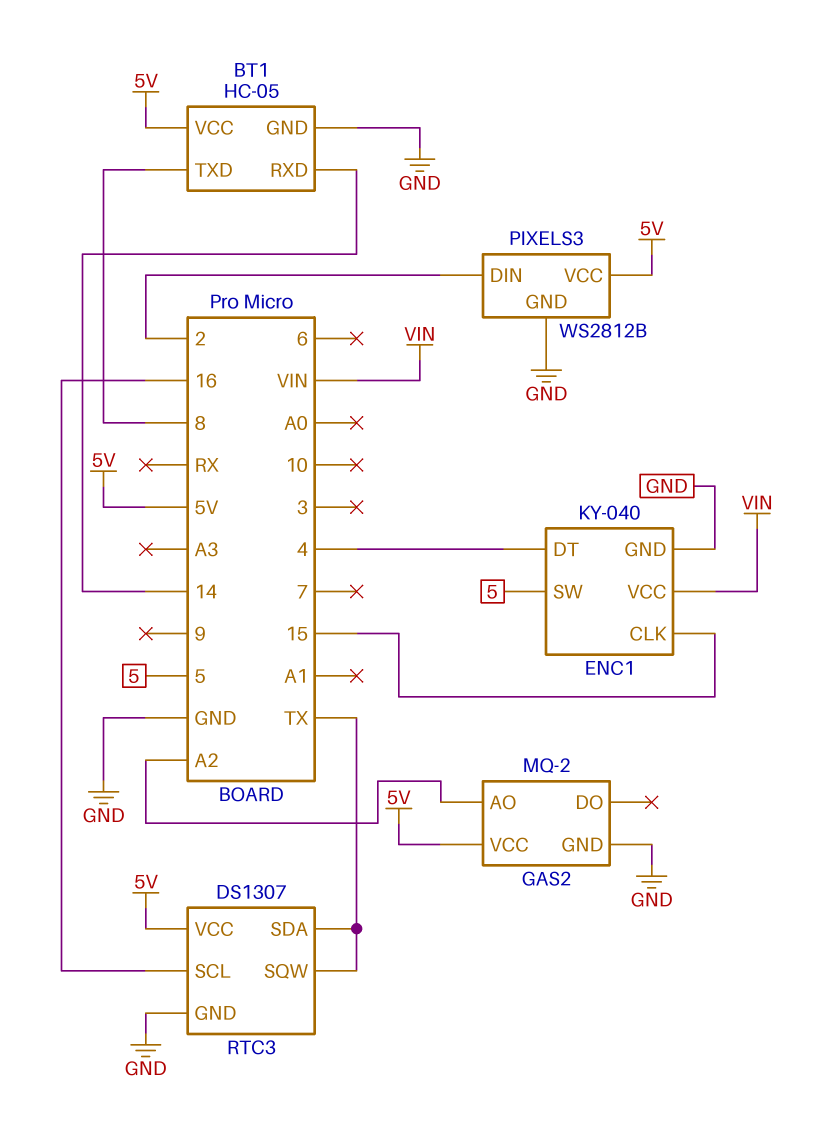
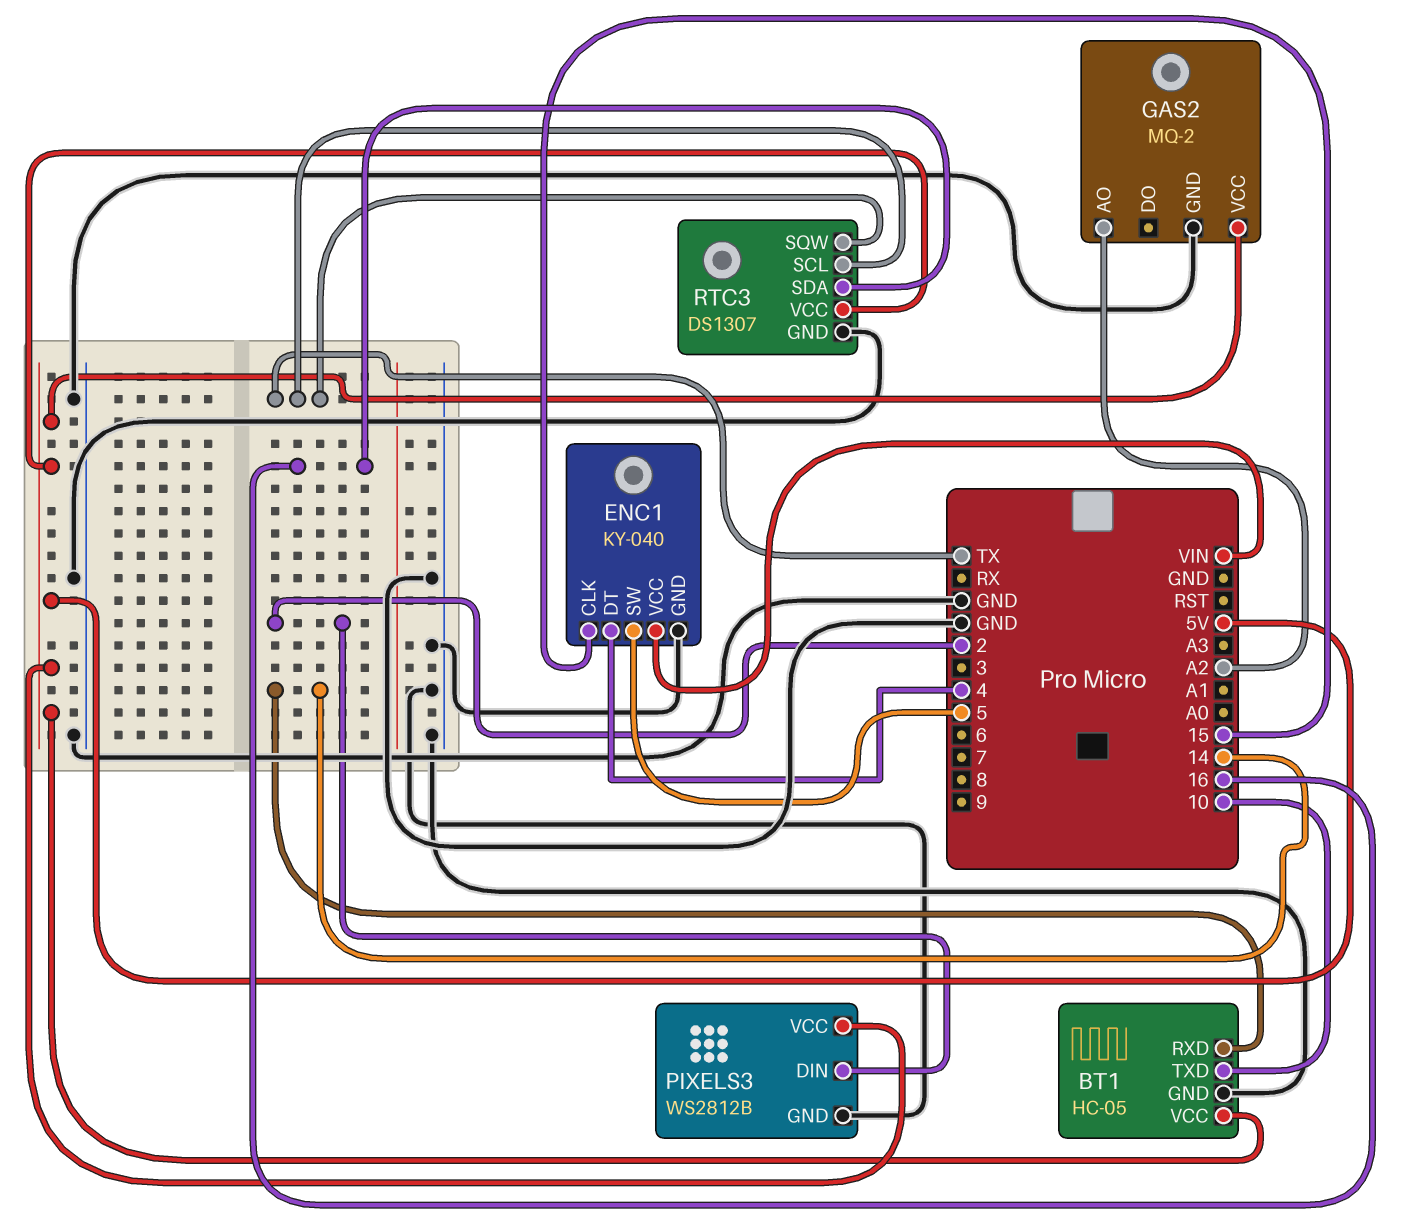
BT1 pin TXD: 8 -> 10
RTC3 pin SCL: 16 -> TX
RTC3 pin SDA: TX -> 16

